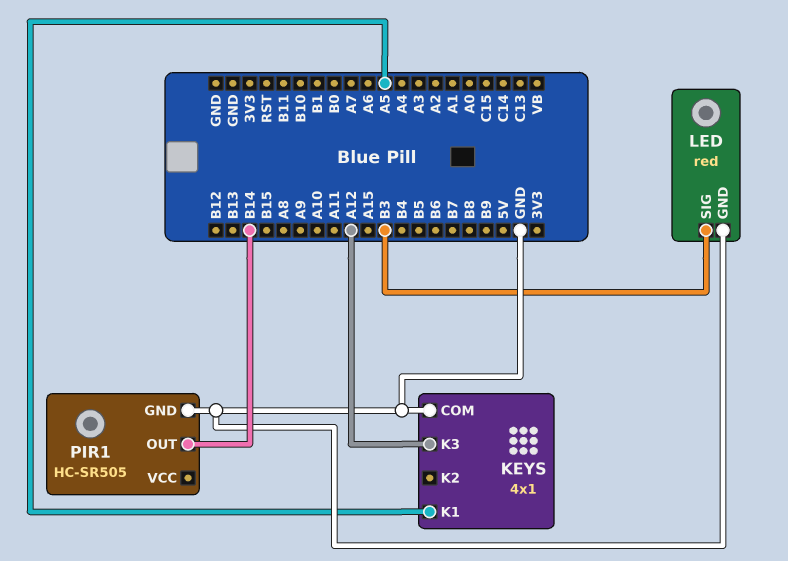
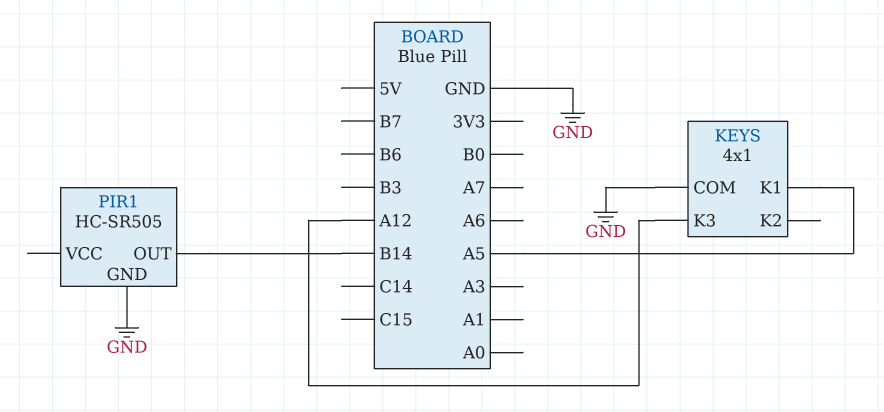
LED: red -> none
LED pin GND: GND -> none
LED pin SIG: B3 -> none

